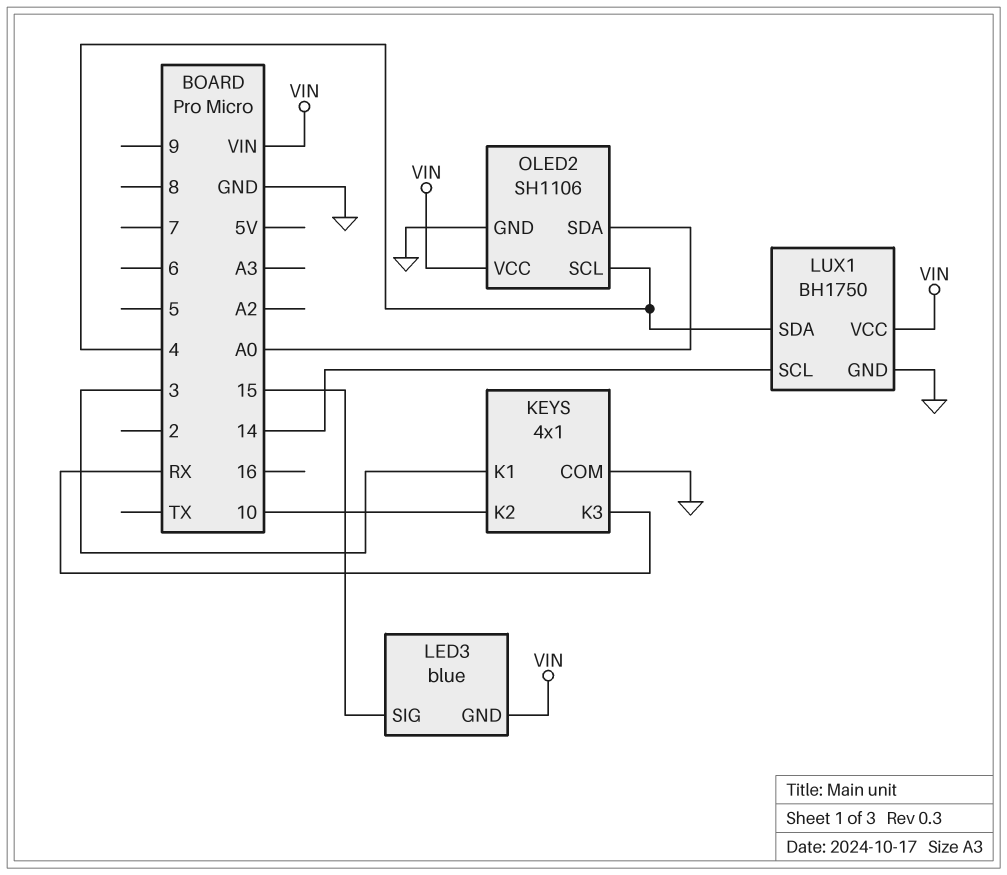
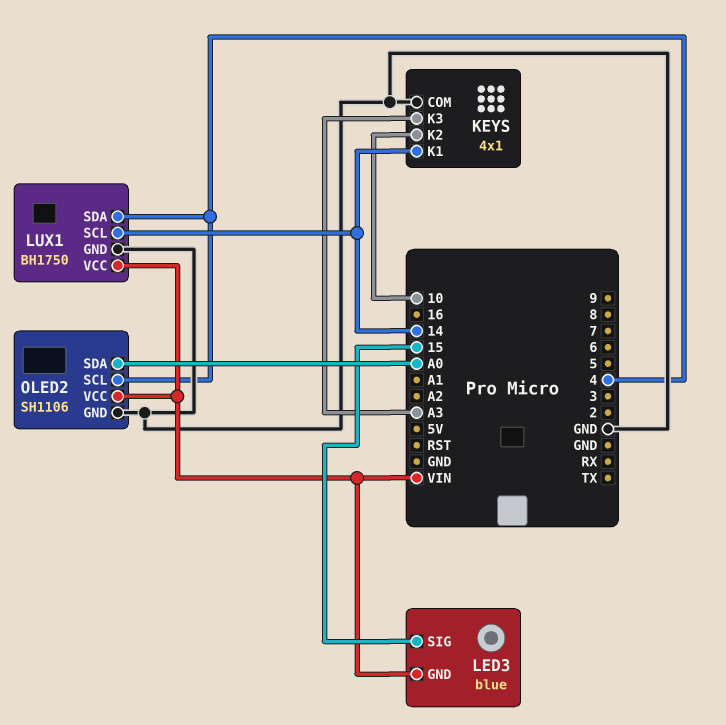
KEYS pin K1: 3 -> 14
KEYS pin K3: RX -> A3

